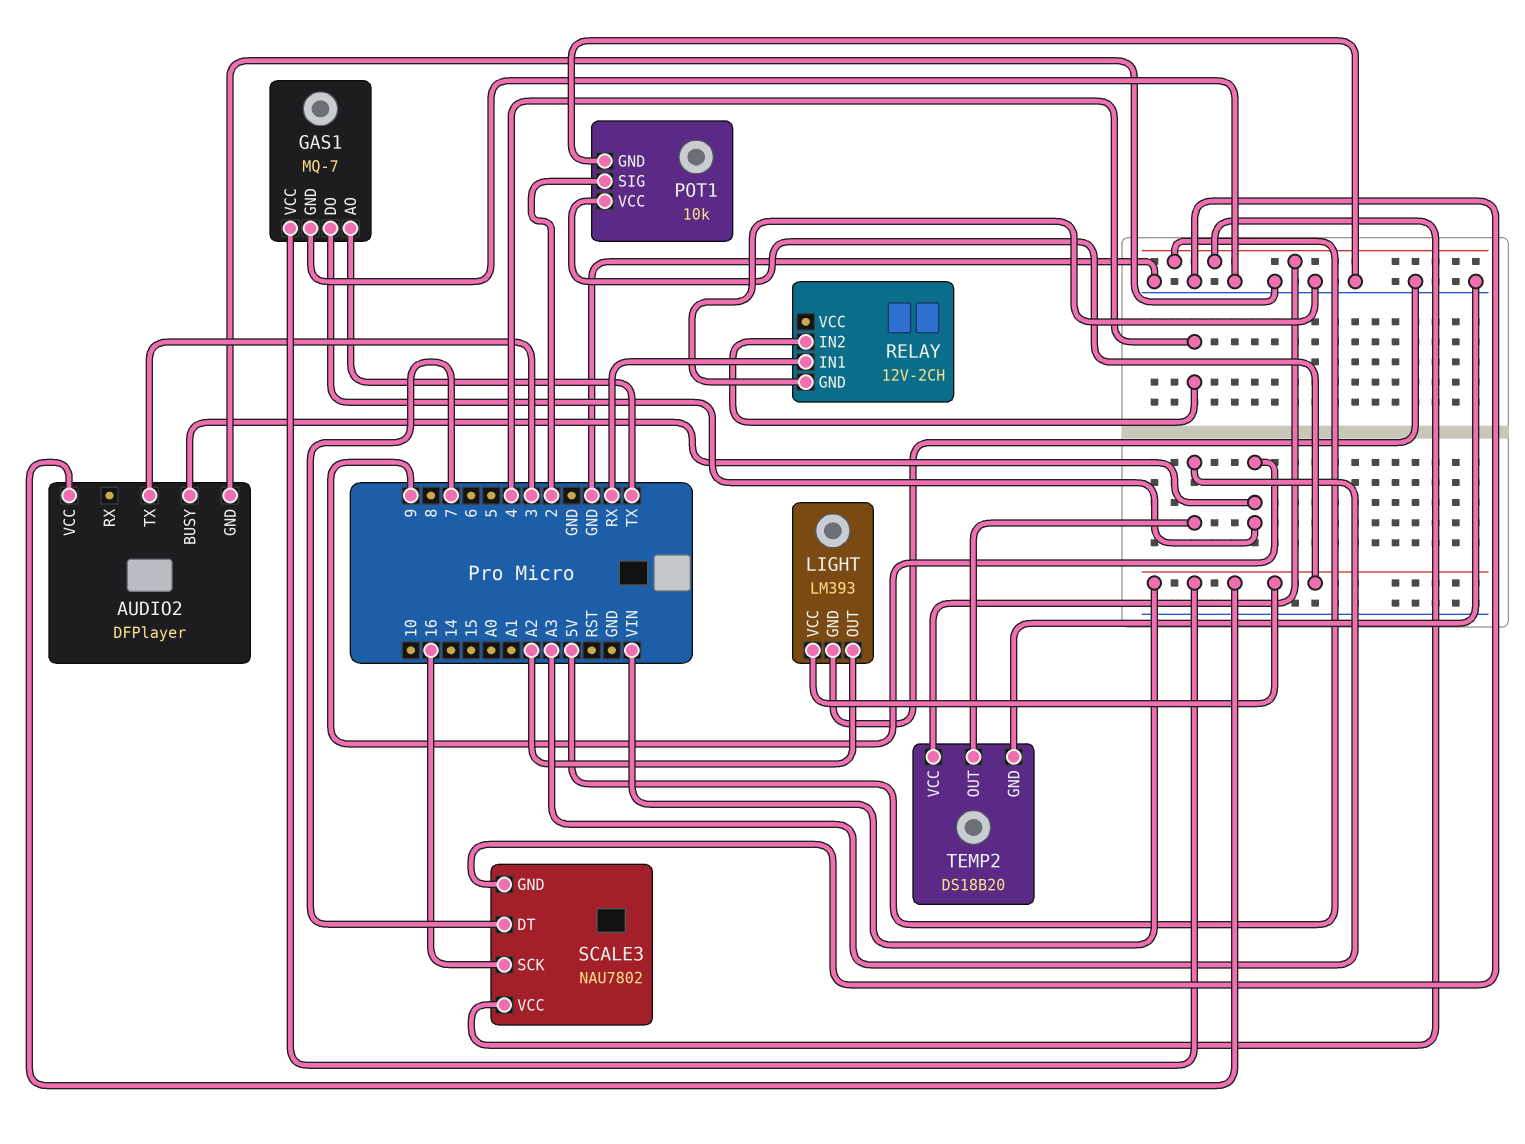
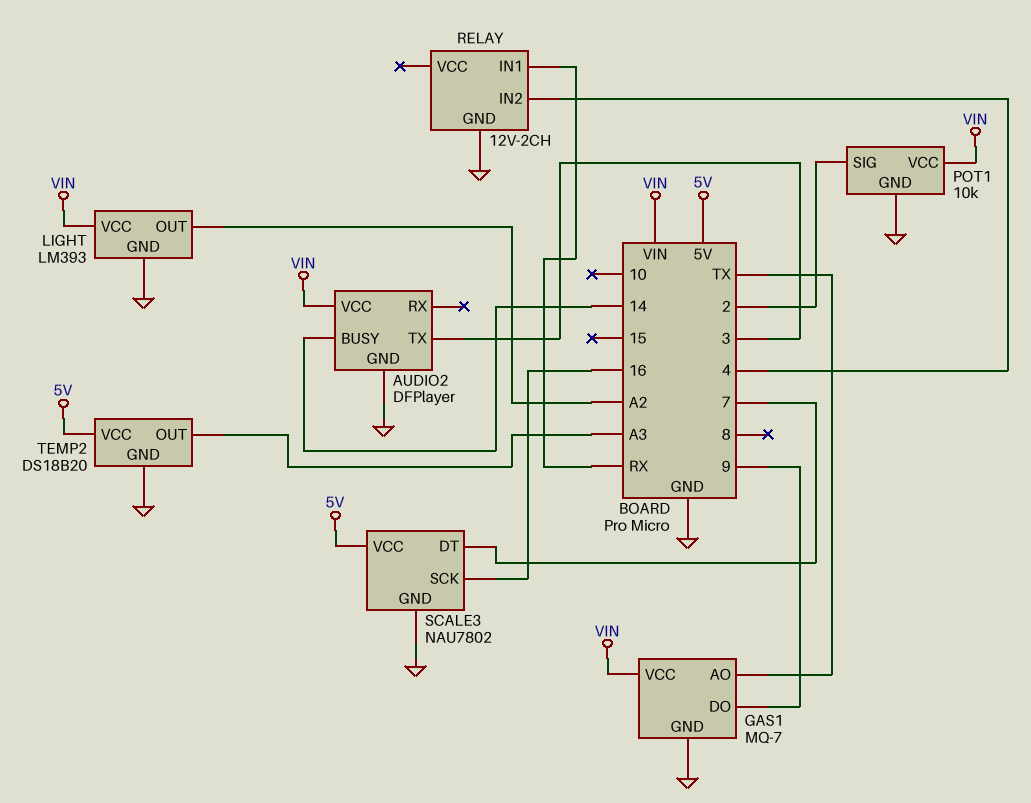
AUDIO2 pin BUSY: 9 -> 14

